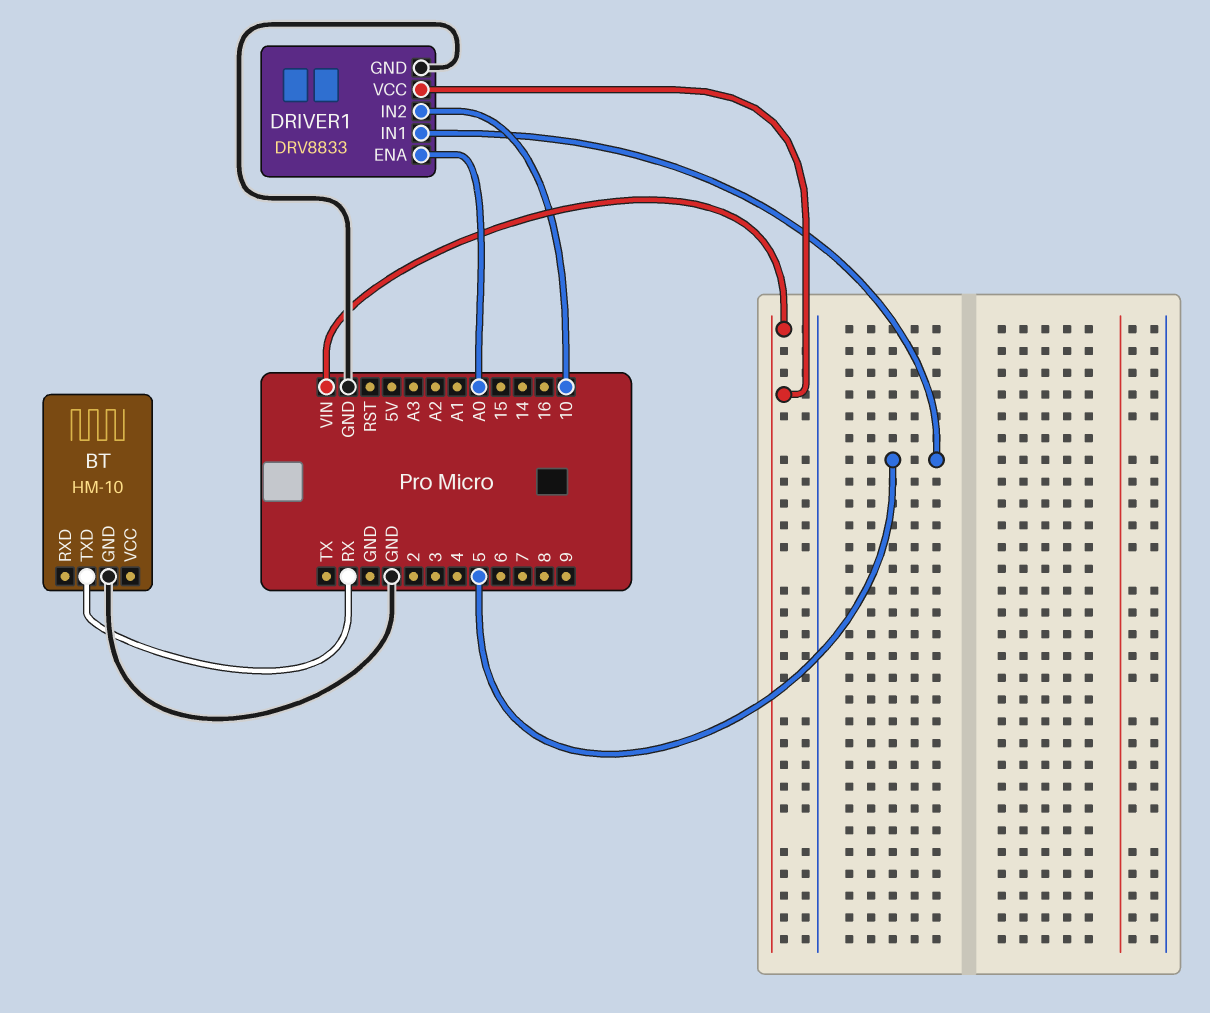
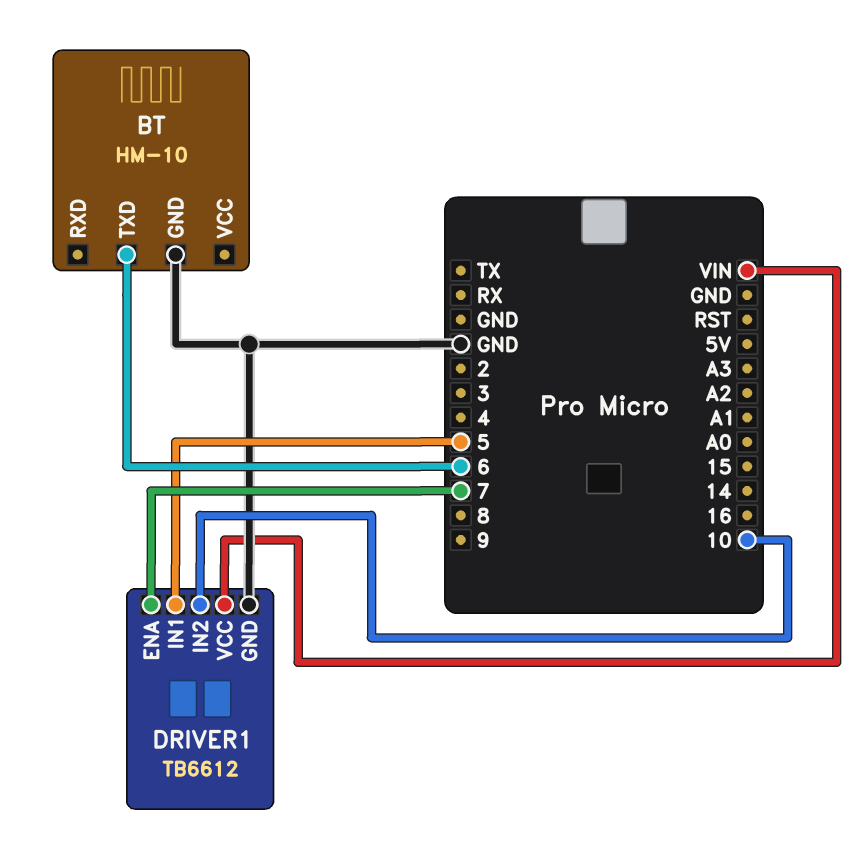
BT pin TXD: RX -> 6
DRIVER1: DRV8833 -> TB6612
DRIVER1 pin ENA: A0 -> 7

